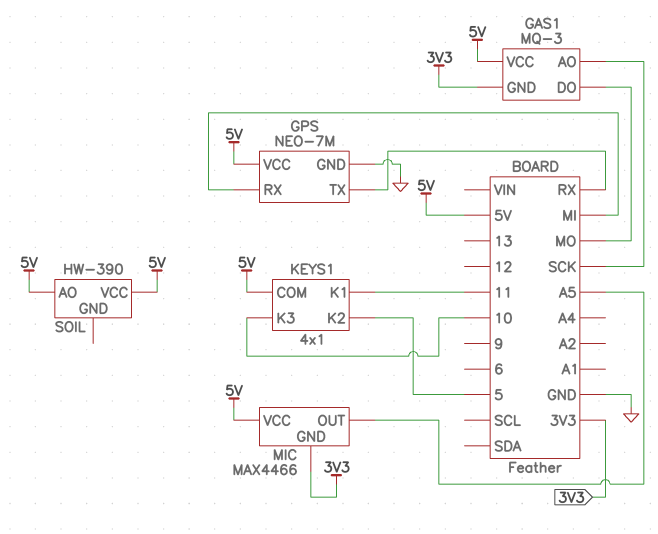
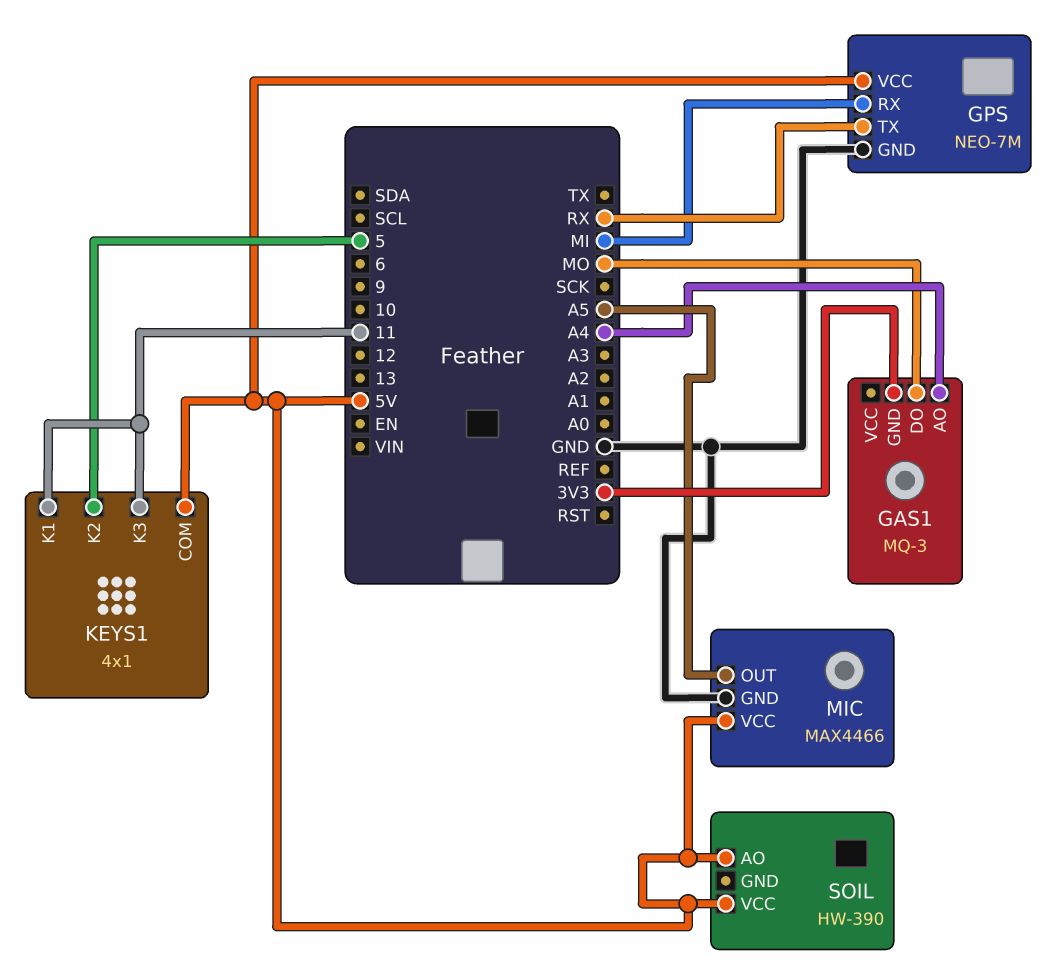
GAS1 pin AO: SCK -> A4
GAS1 pin VCC: 5V -> none
KEYS1 pin K3: 10 -> 11
MIC pin GND: 3V3 -> GND

